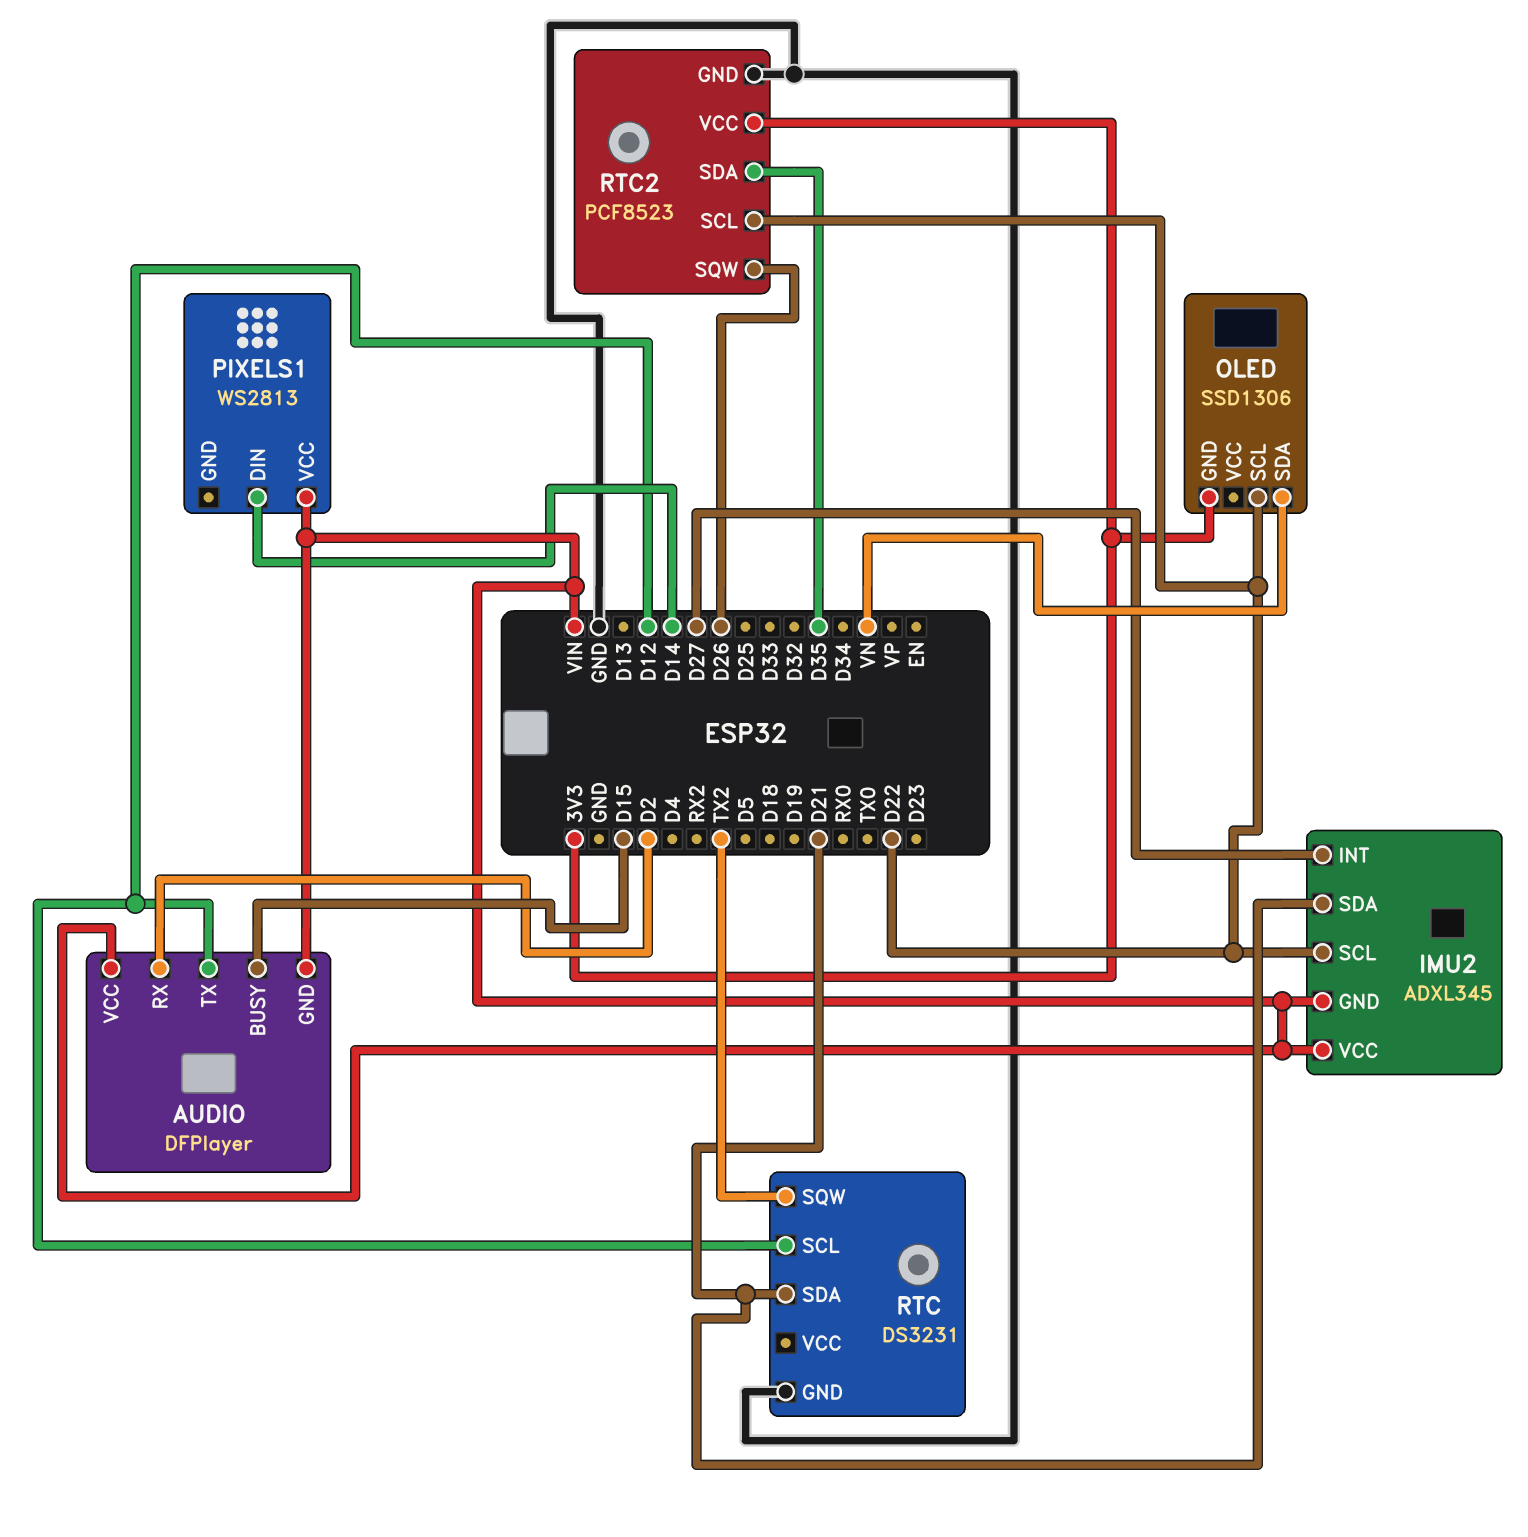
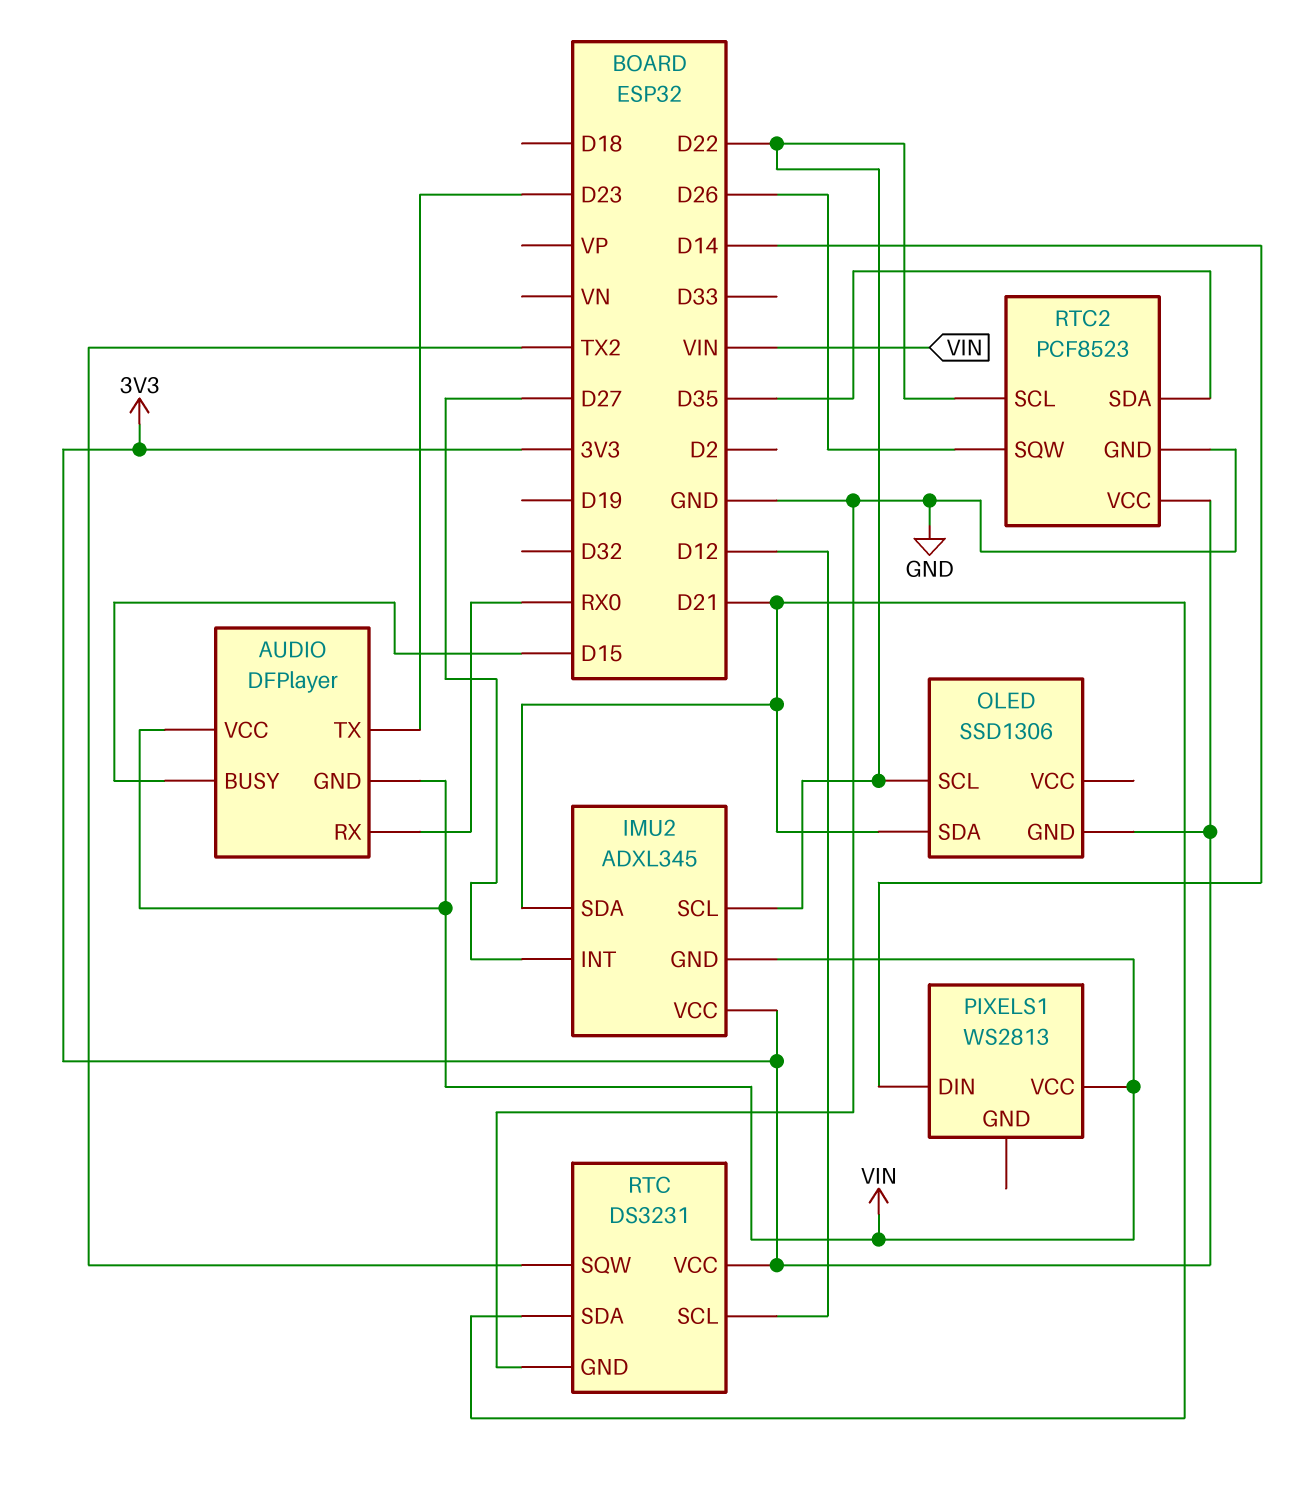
AUDIO pin RX: D2 -> RX0
AUDIO pin TX: D12 -> D23
IMU2 pin VCC: VIN -> 3V3
OLED pin SDA: VN -> D21
RTC pin VCC: none -> 3V3

